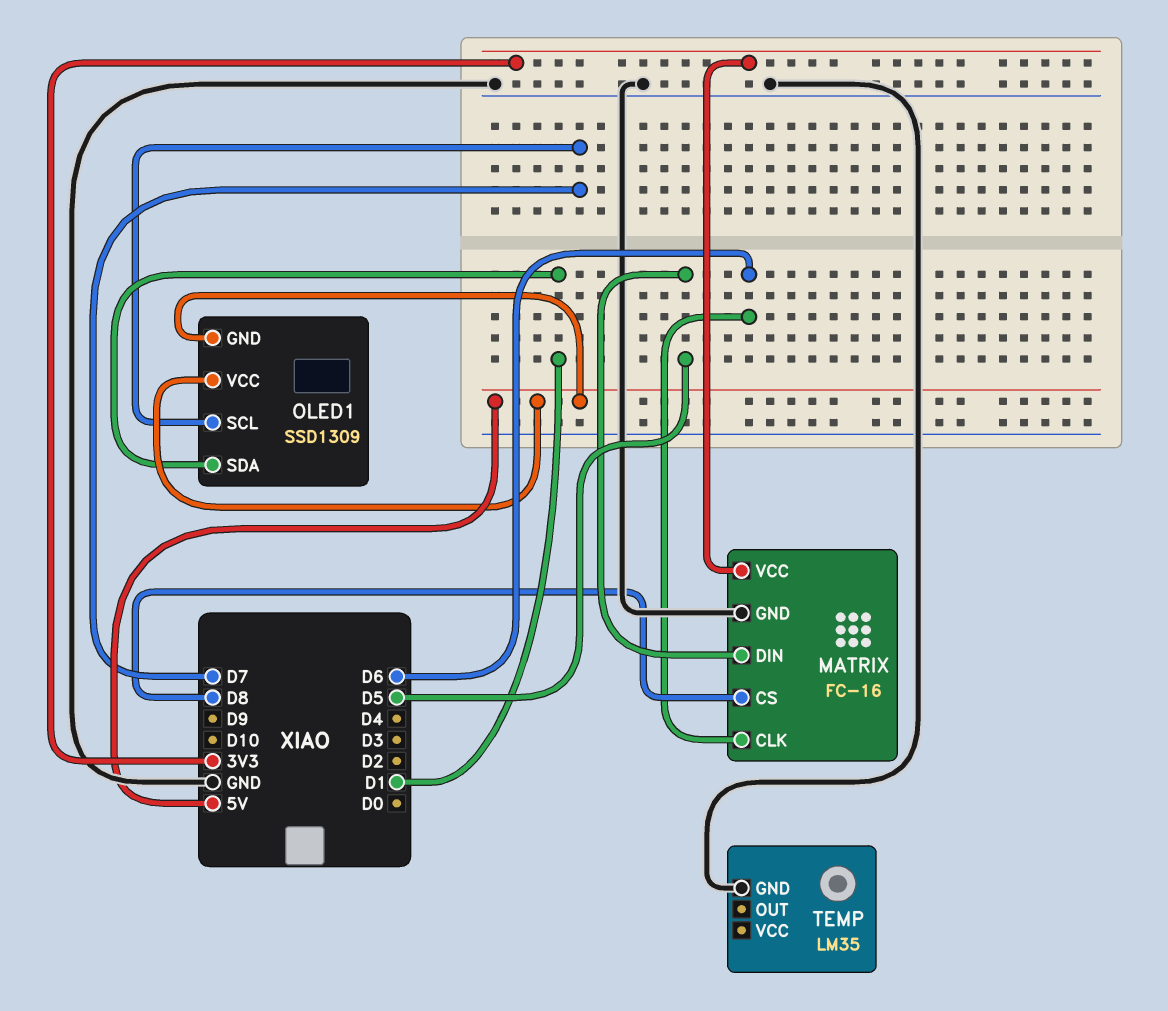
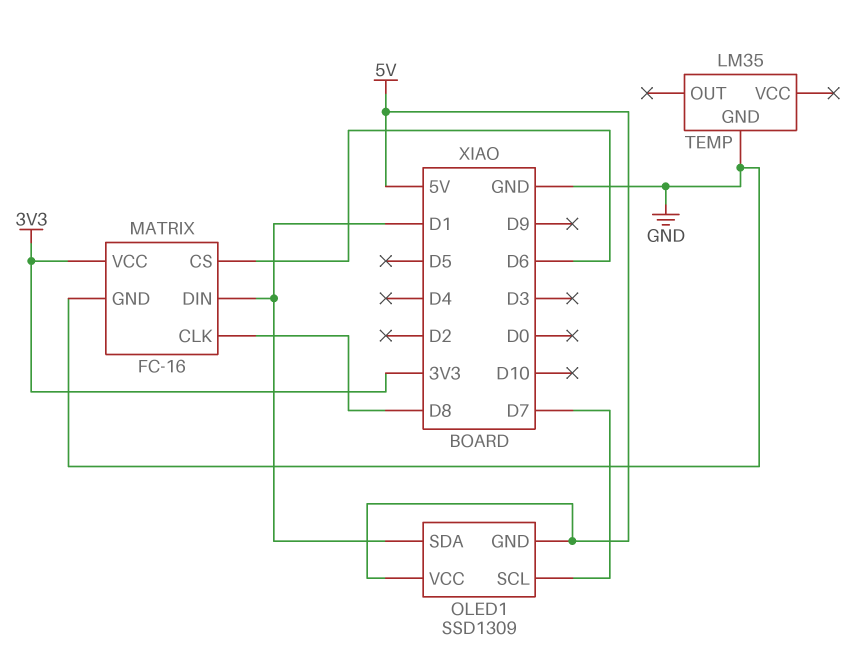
MATRIX pin CLK: D6 -> D8
MATRIX pin CS: D8 -> D6
MATRIX pin DIN: D5 -> D1

